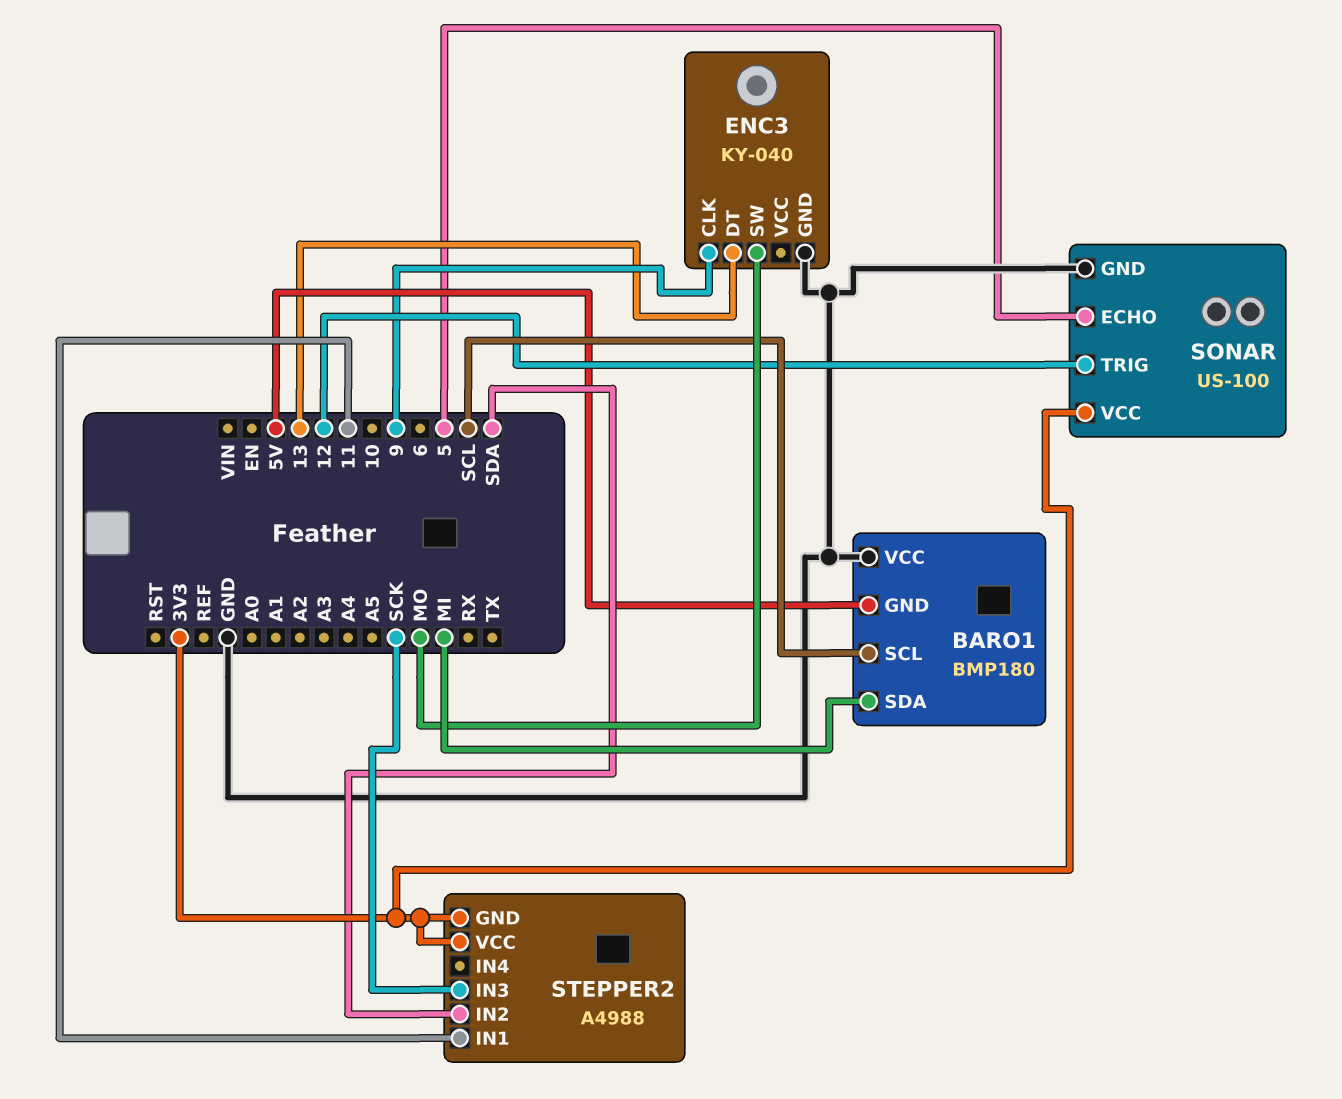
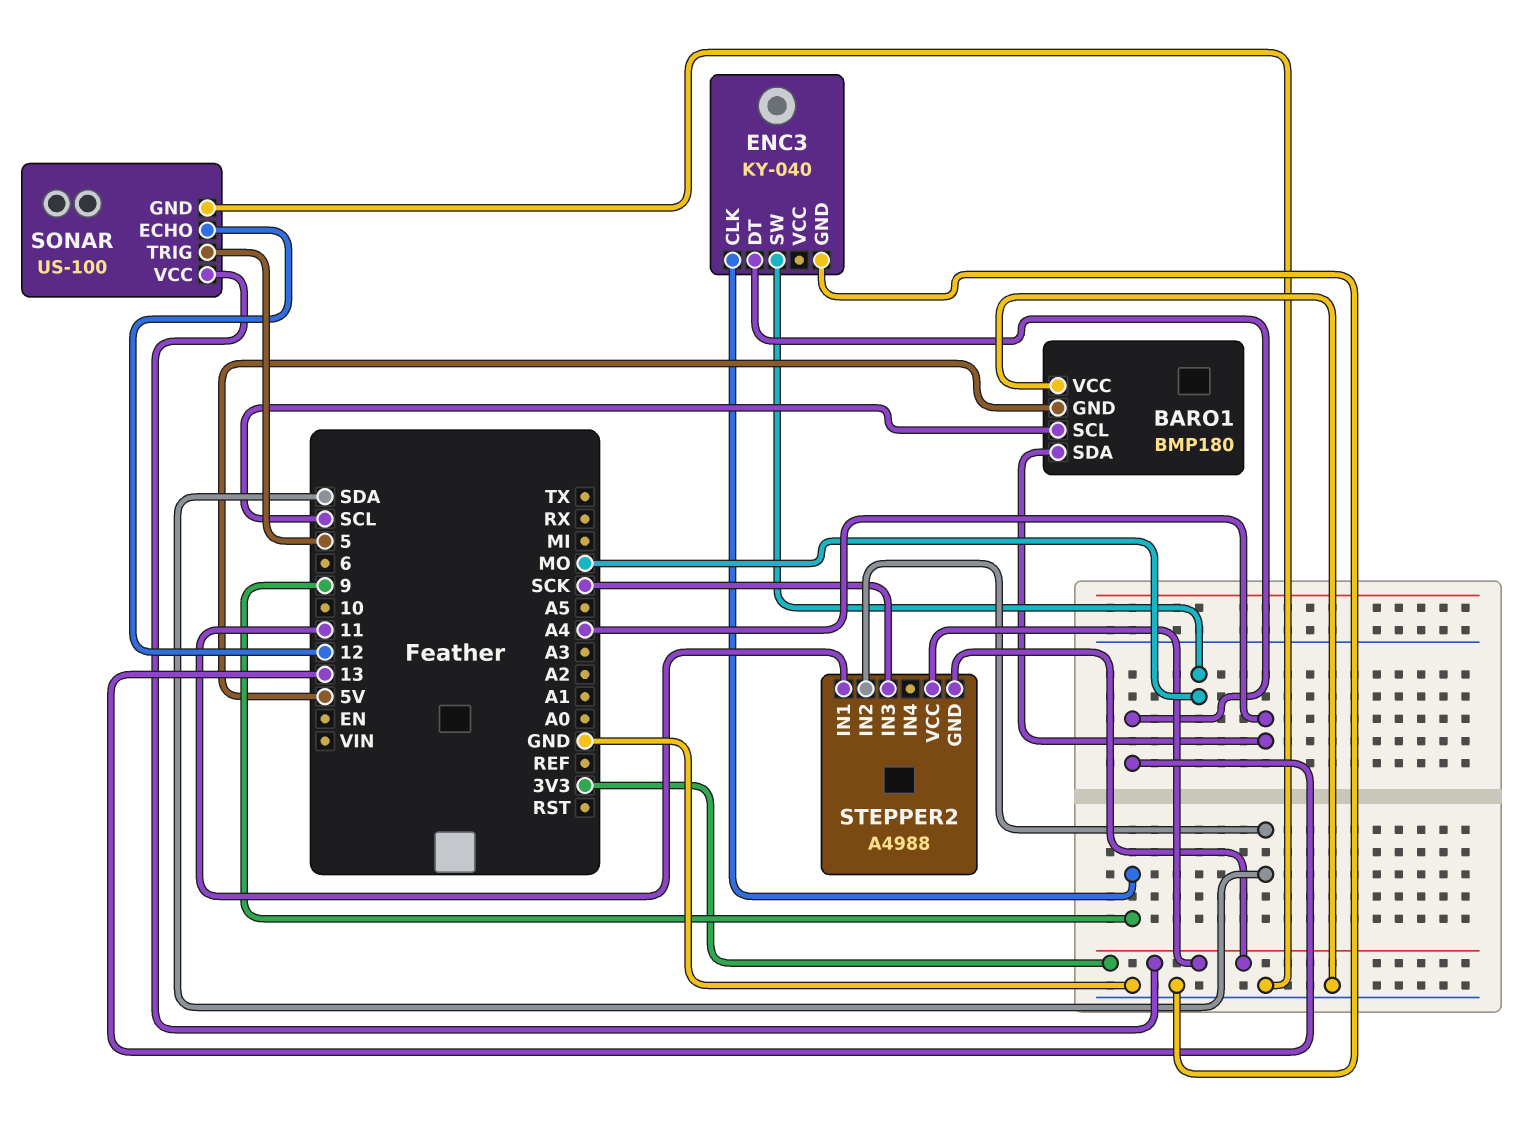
BARO1 pin SDA: MI -> A4
SONAR pin ECHO: 5 -> 12
SONAR pin TRIG: 12 -> 5

